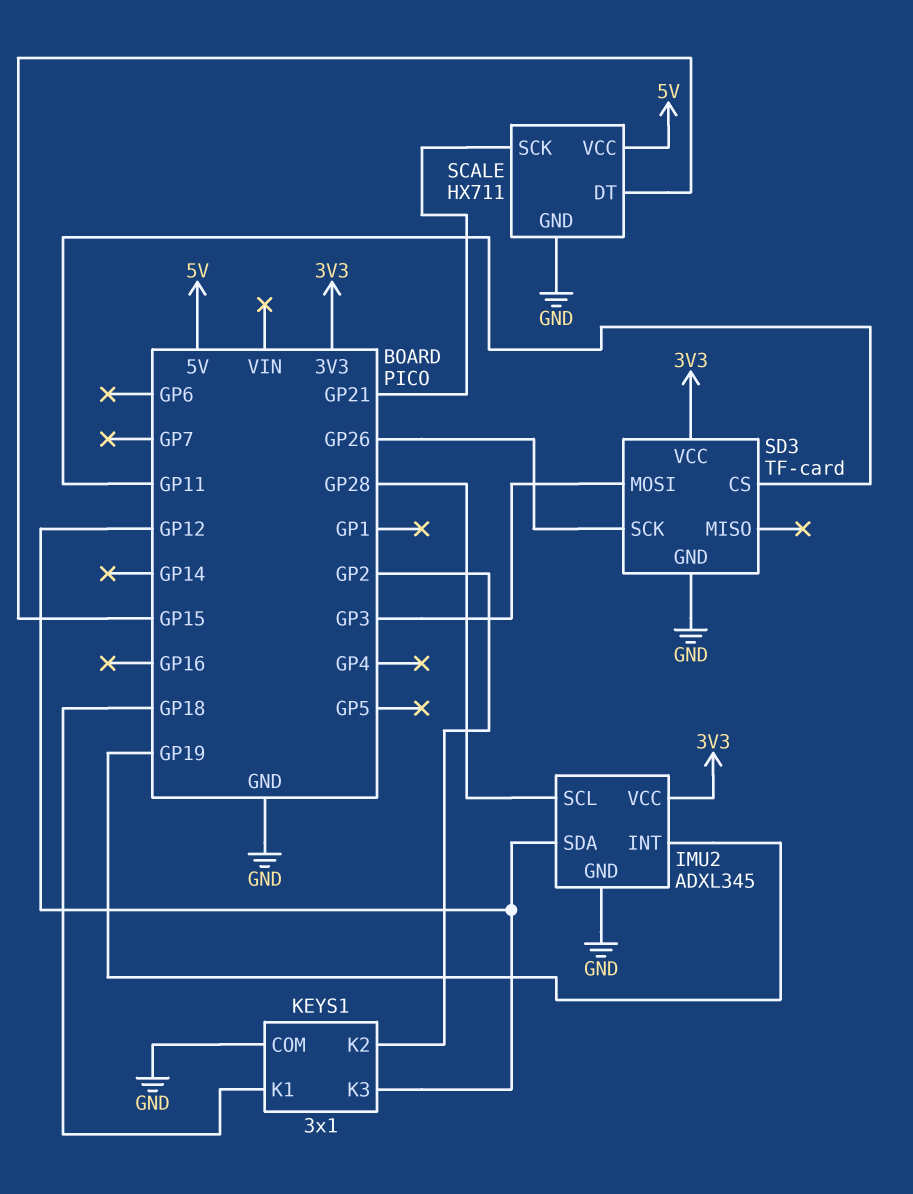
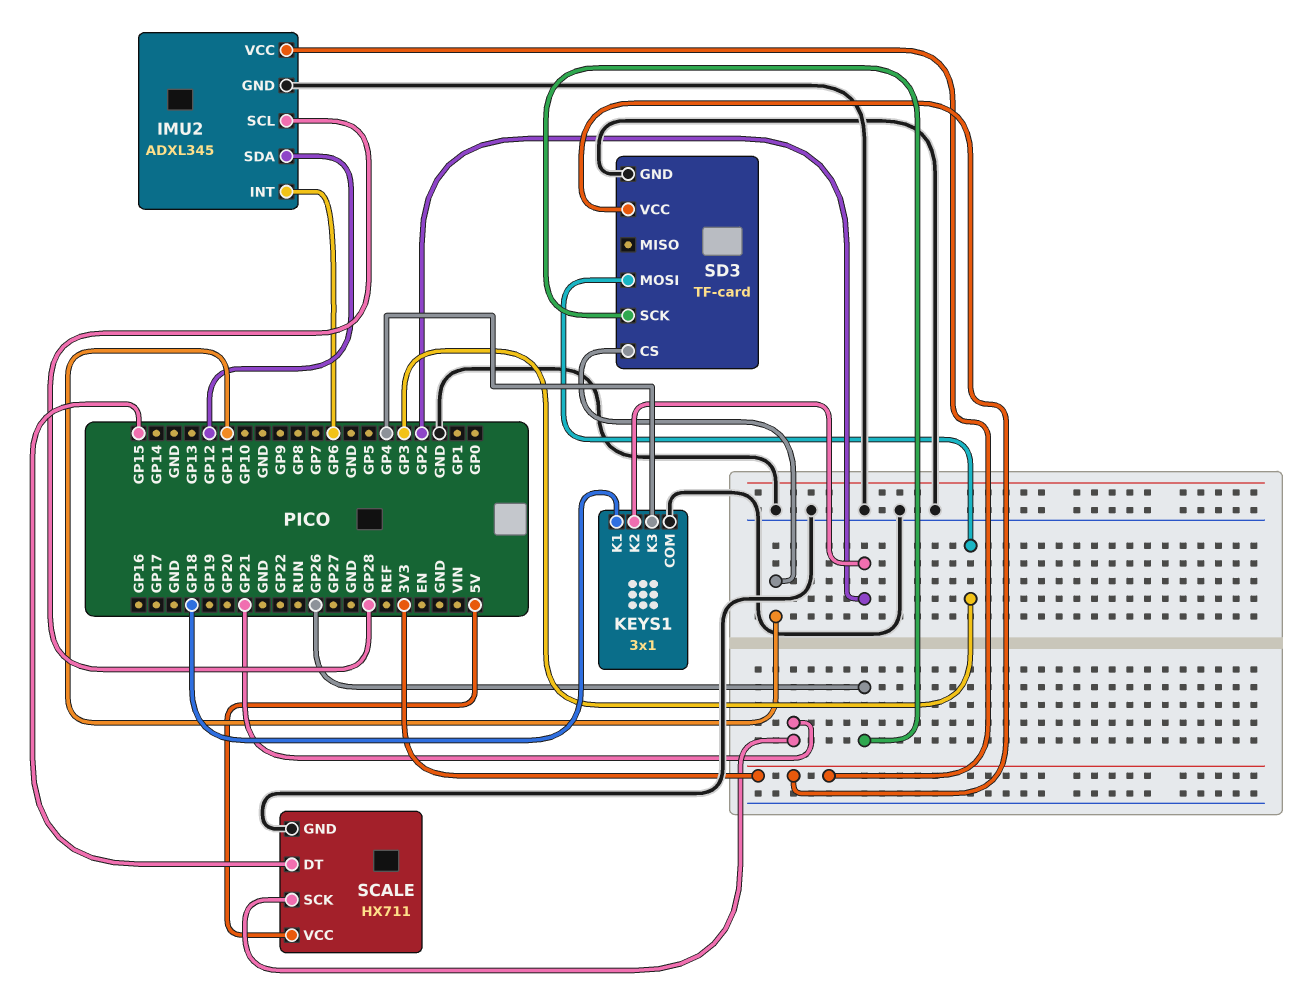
IMU2 pin INT: GP19 -> GP6
KEYS1 pin K3: GP12 -> GP4

